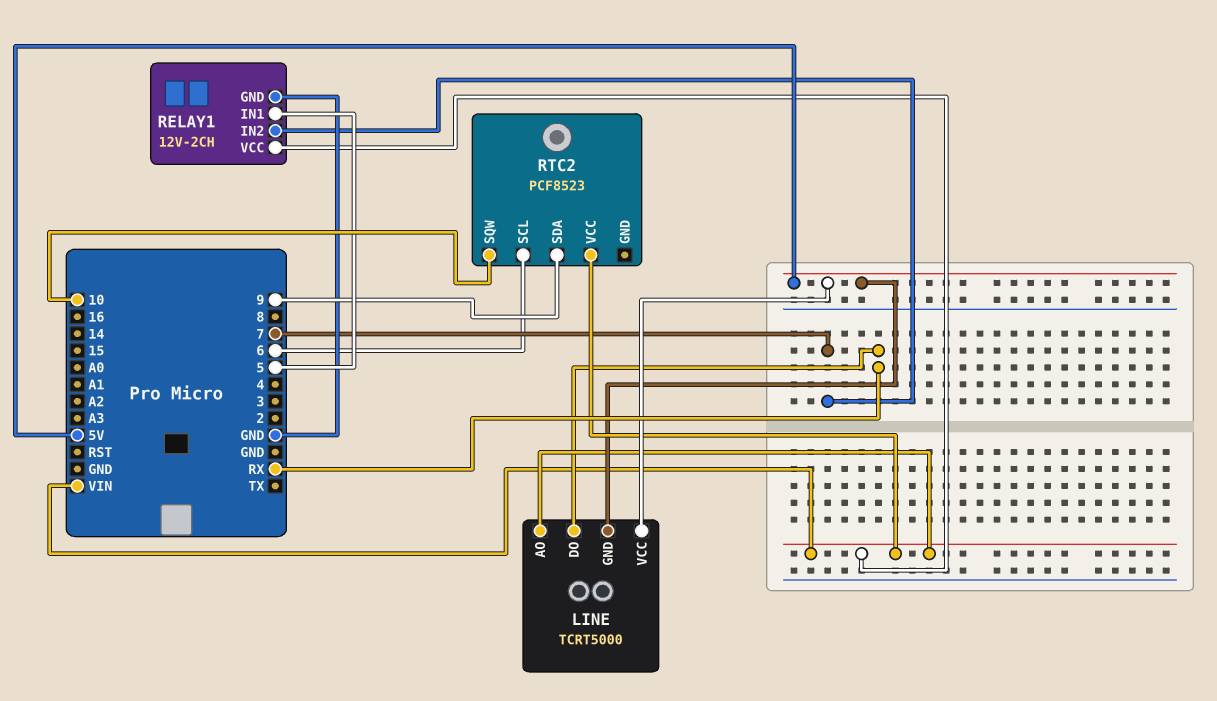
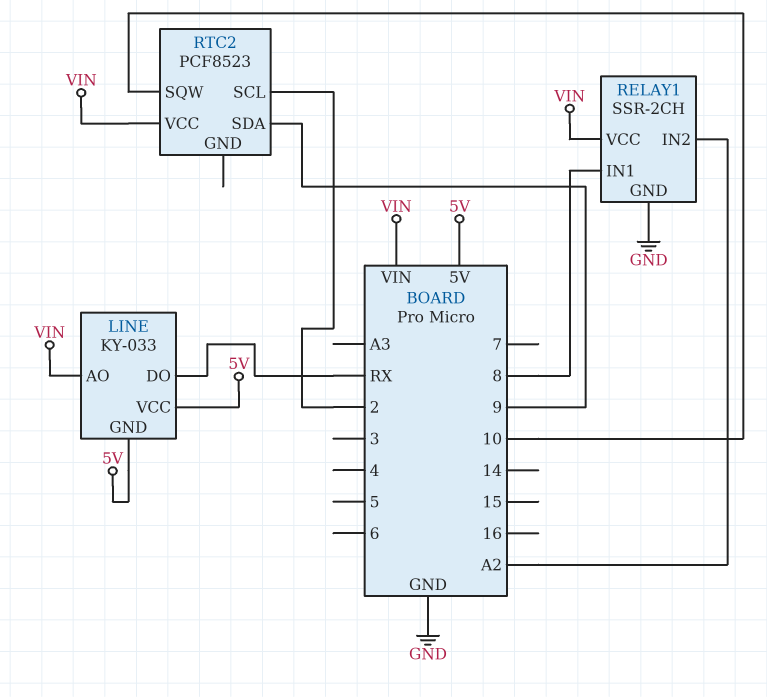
LINE: TCRT5000 -> KY-033
RELAY1: 12V-2CH -> SSR-2CH
RELAY1 pin IN1: 5 -> 8
RELAY1 pin IN2: 7 -> A2
RTC2 pin SCL: 6 -> 2

